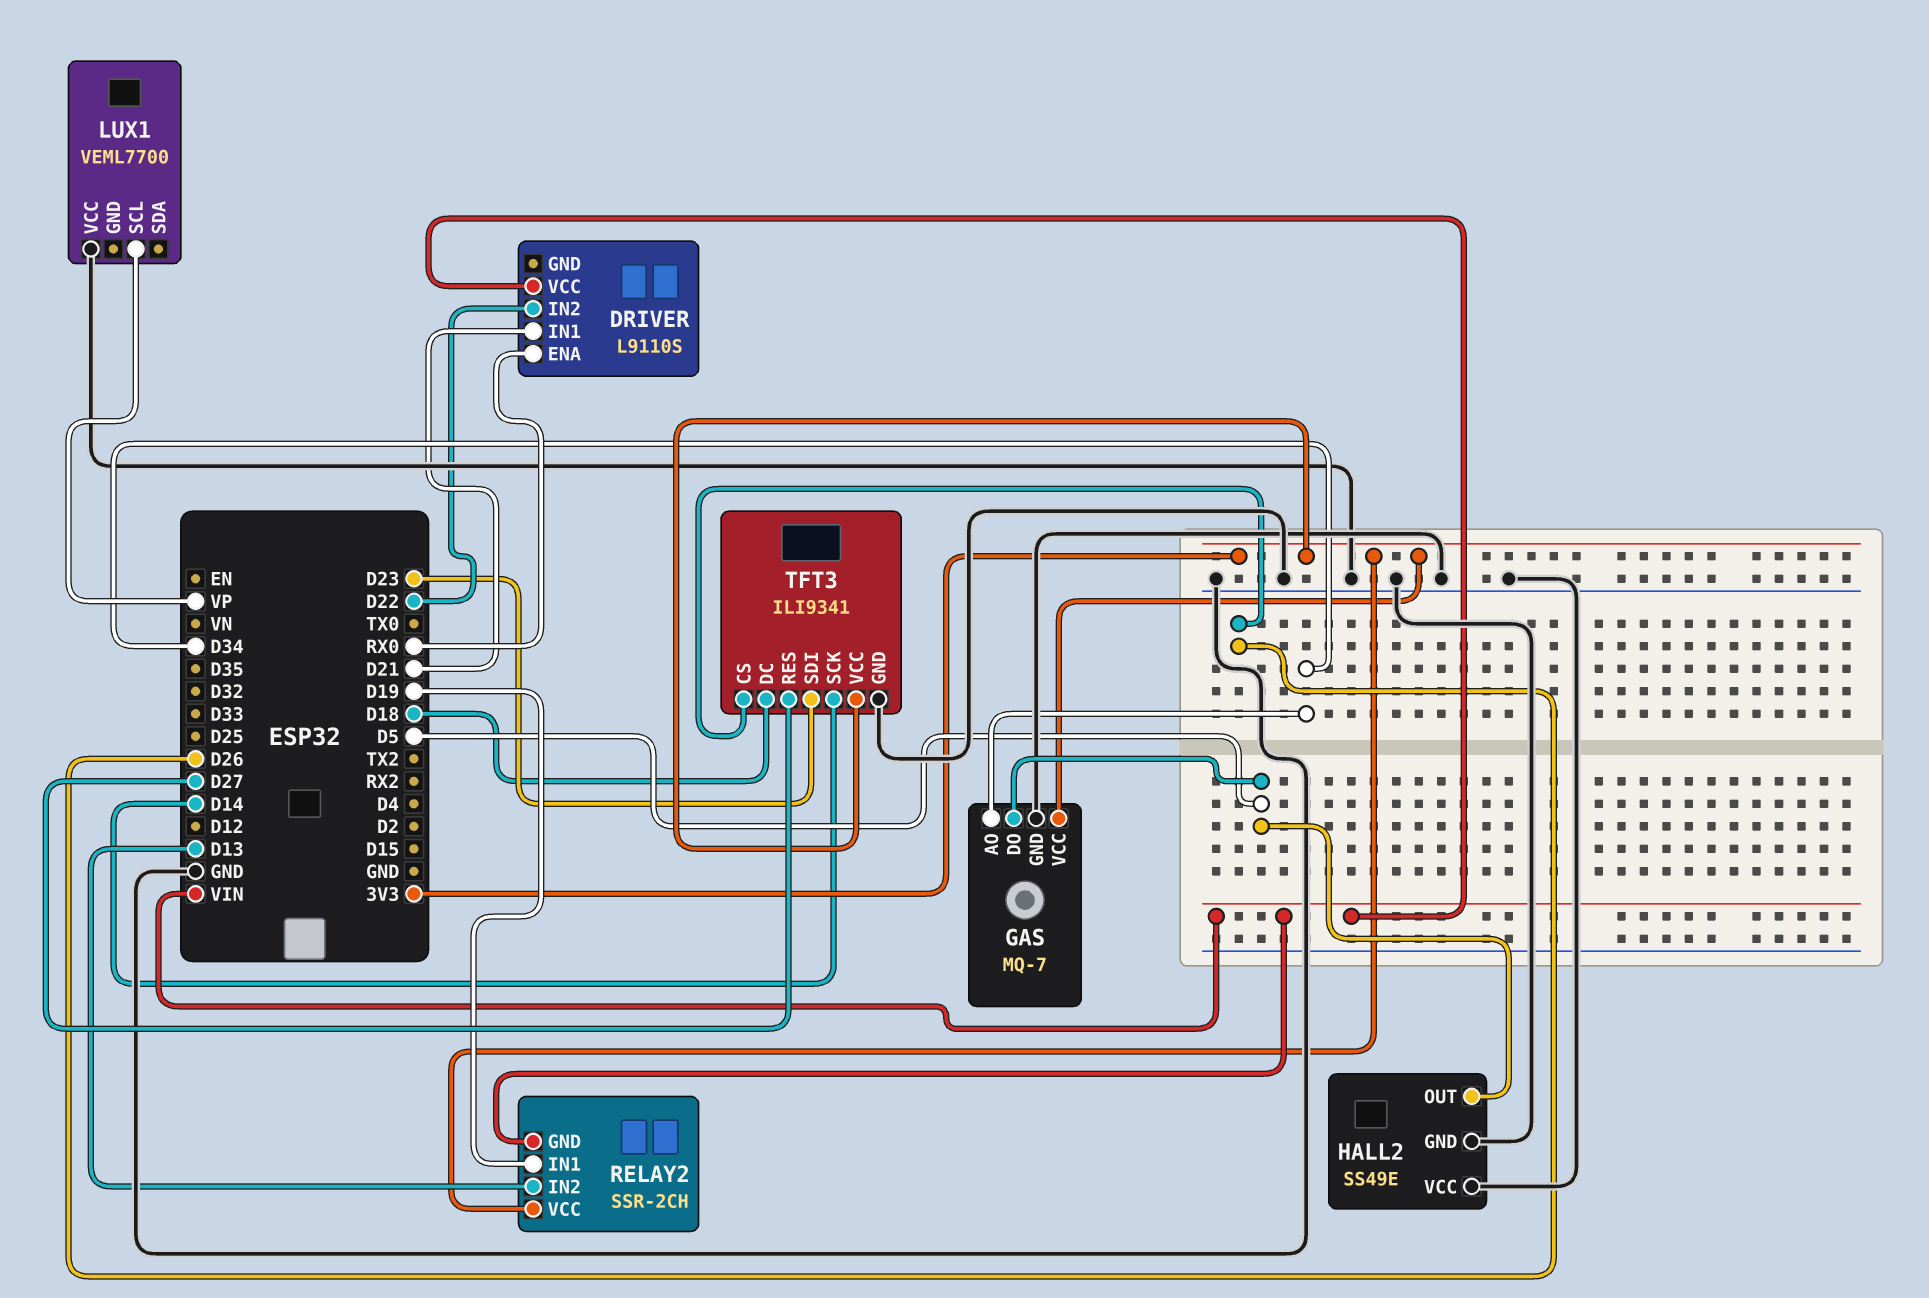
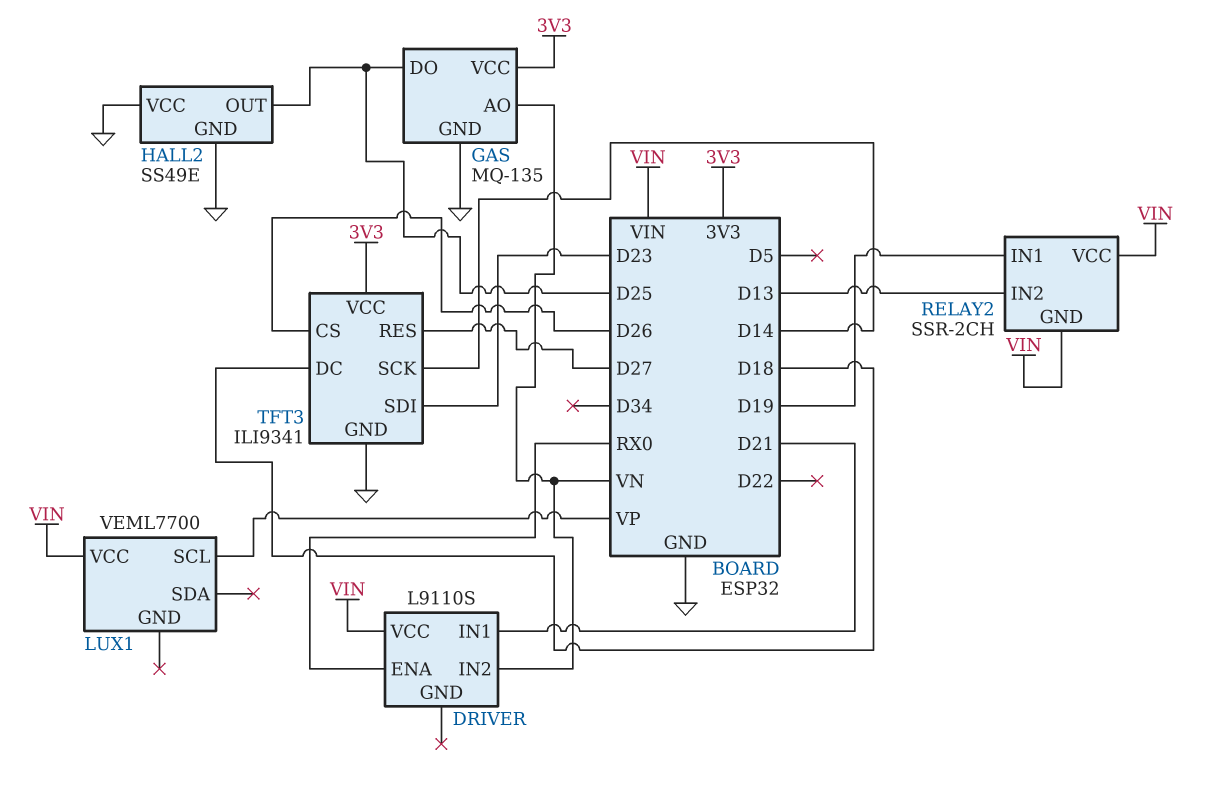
DRIVER pin IN2: D22 -> VN
GAS: MQ-7 -> MQ-135
GAS pin AO: D34 -> VN
GAS pin DO: D5 -> D25
HALL2 pin OUT: D5 -> D25
LUX1 pin VCC: GND -> VIN
RELAY2 pin VCC: 3V3 -> VIN

